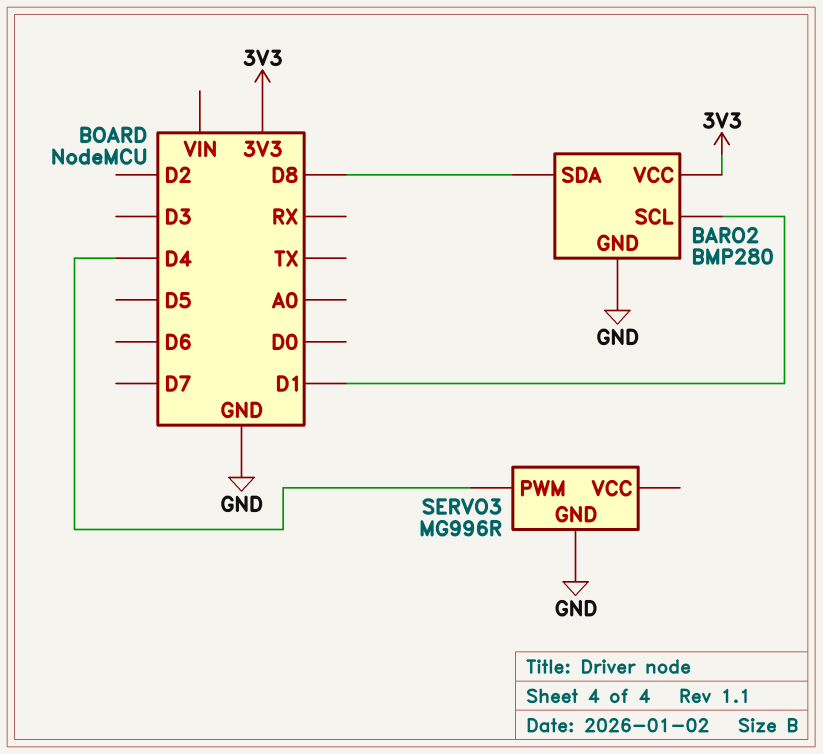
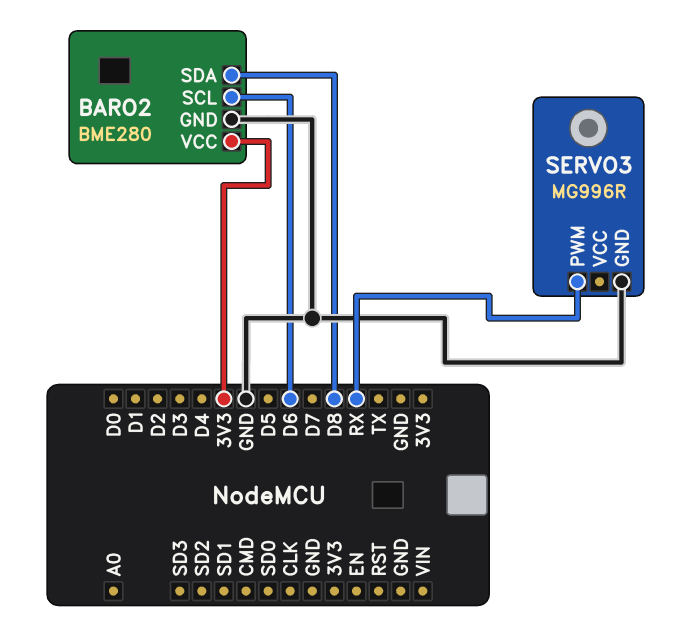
BARO2: BMP280 -> BME280
BARO2 pin SCL: D1 -> D6
SERVO3 pin PWM: D4 -> RX

